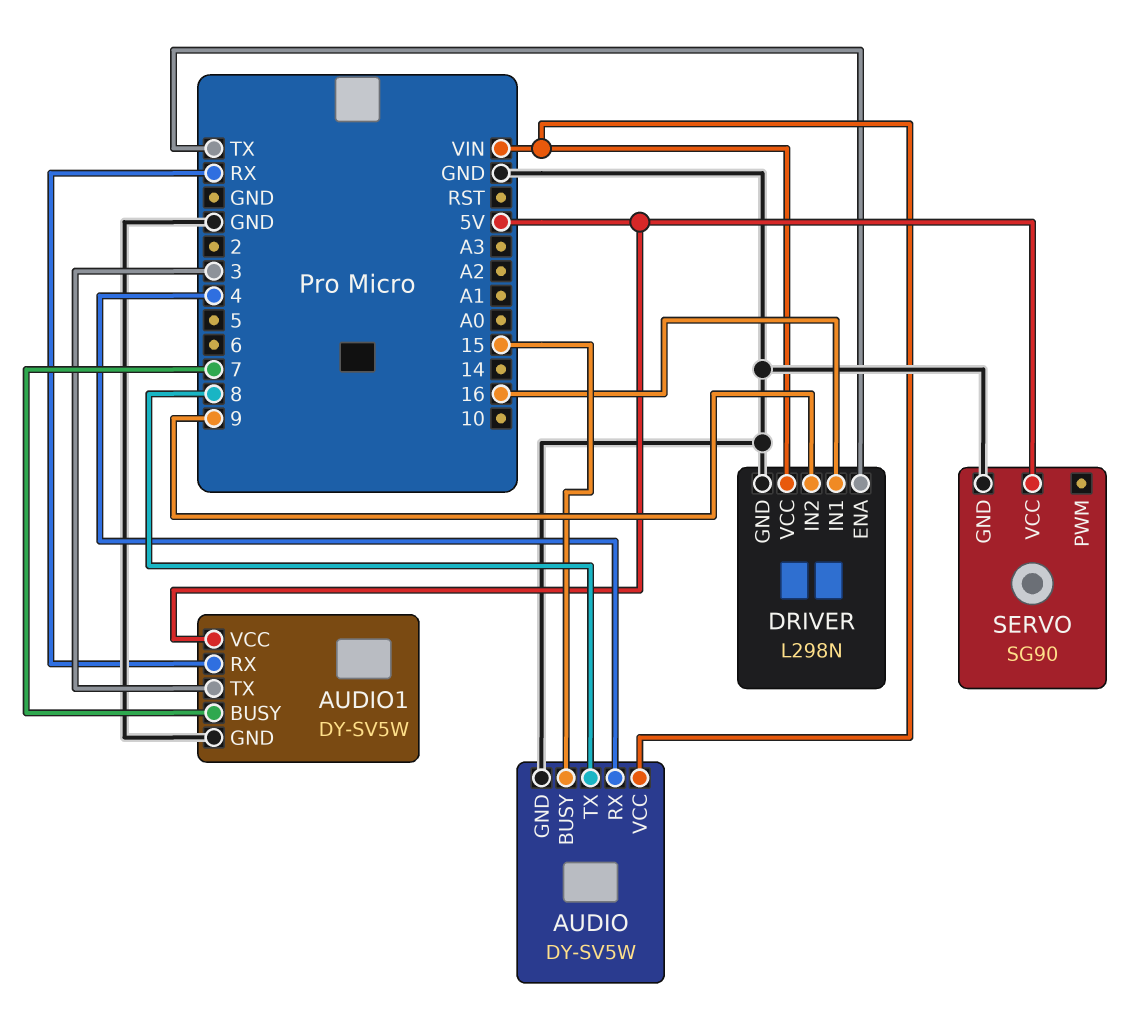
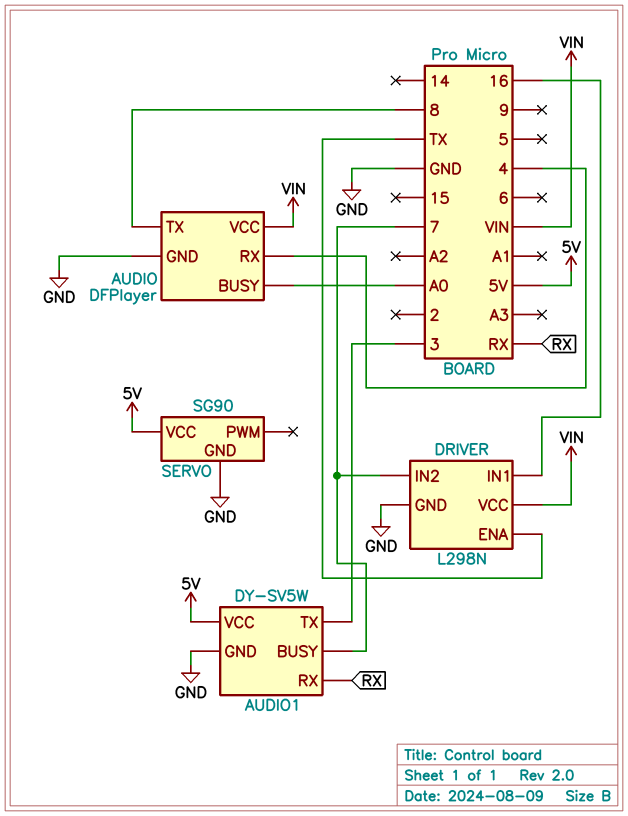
AUDIO: DY-SV5W -> DFPlayer
AUDIO pin BUSY: 15 -> A0
DRIVER pin IN2: 9 -> 7

